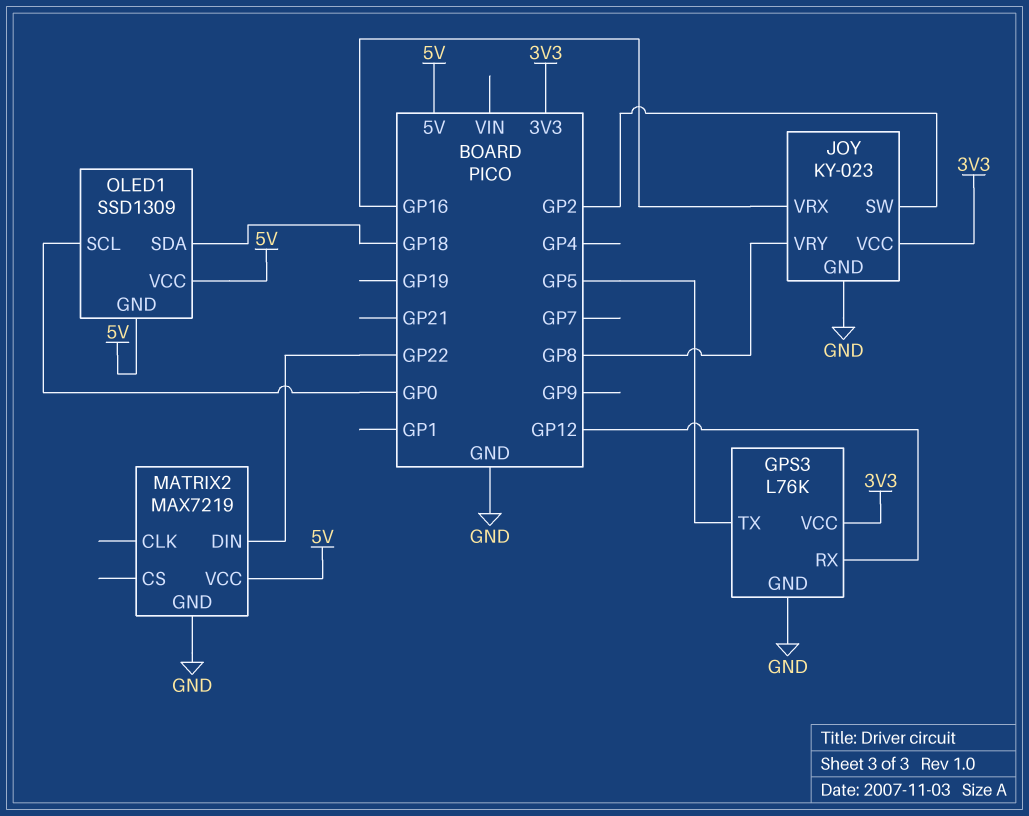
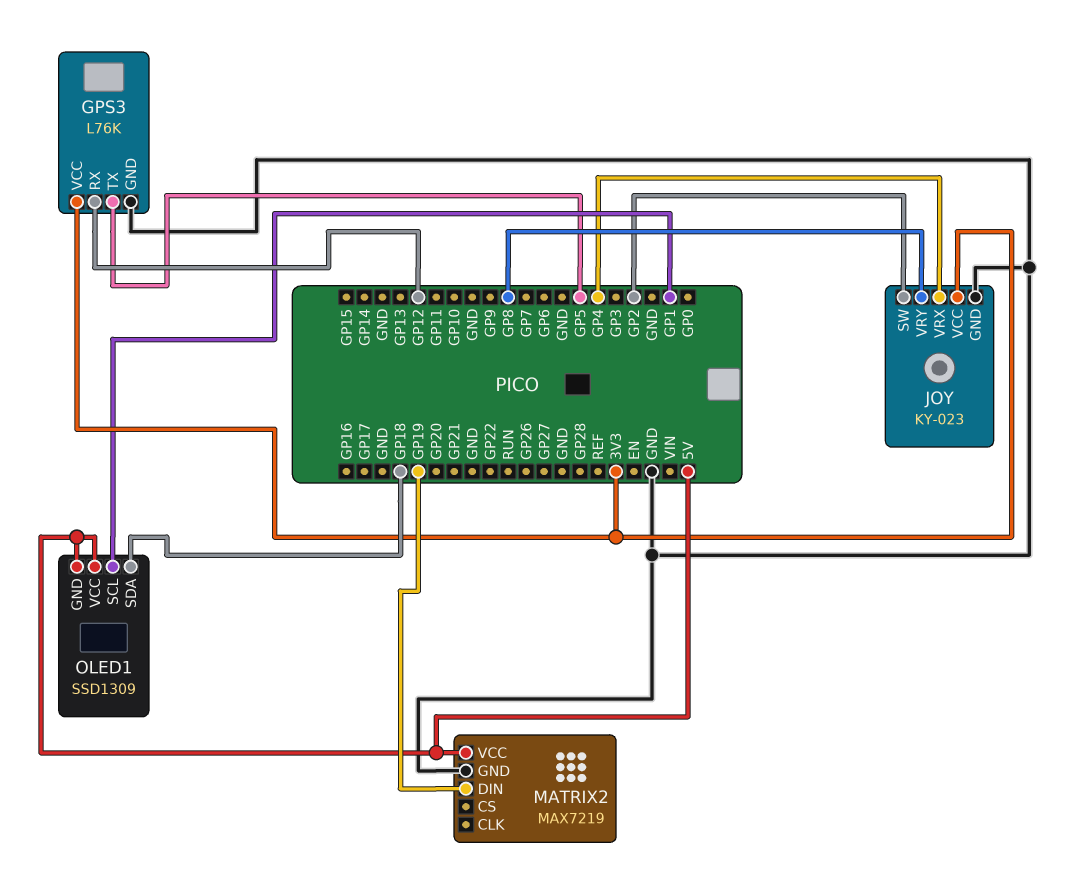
JOY pin VRX: GP16 -> GP4
MATRIX2 pin DIN: GP22 -> GP19
OLED1 pin SCL: GP0 -> GP1

